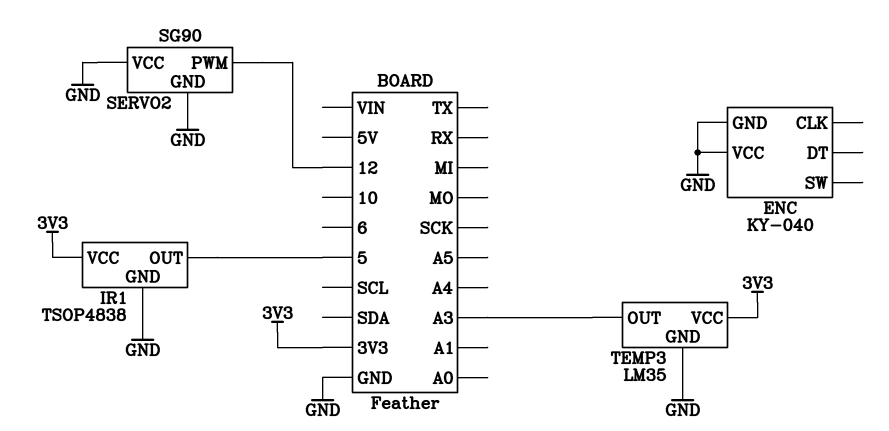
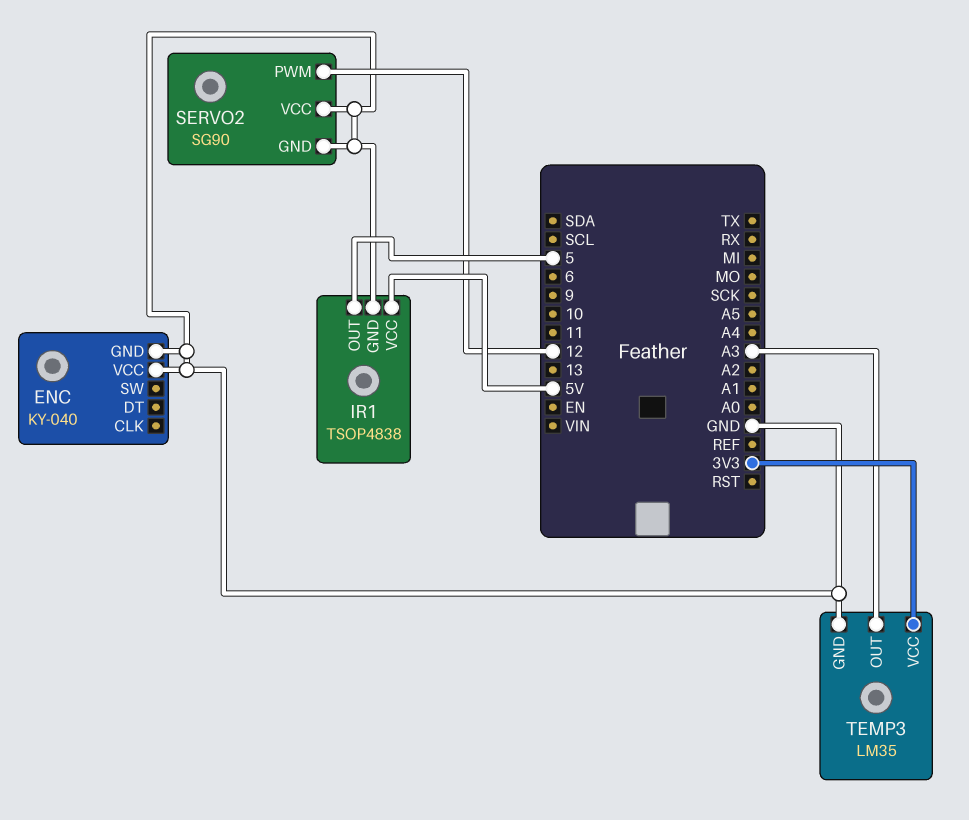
IR1 pin VCC: 3V3 -> 5V

